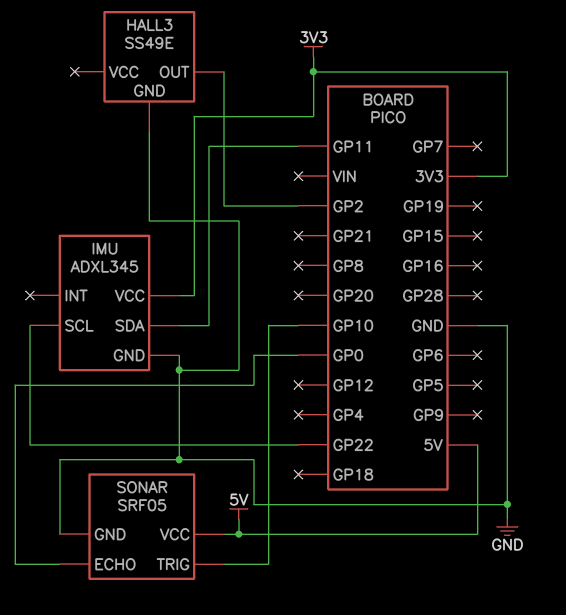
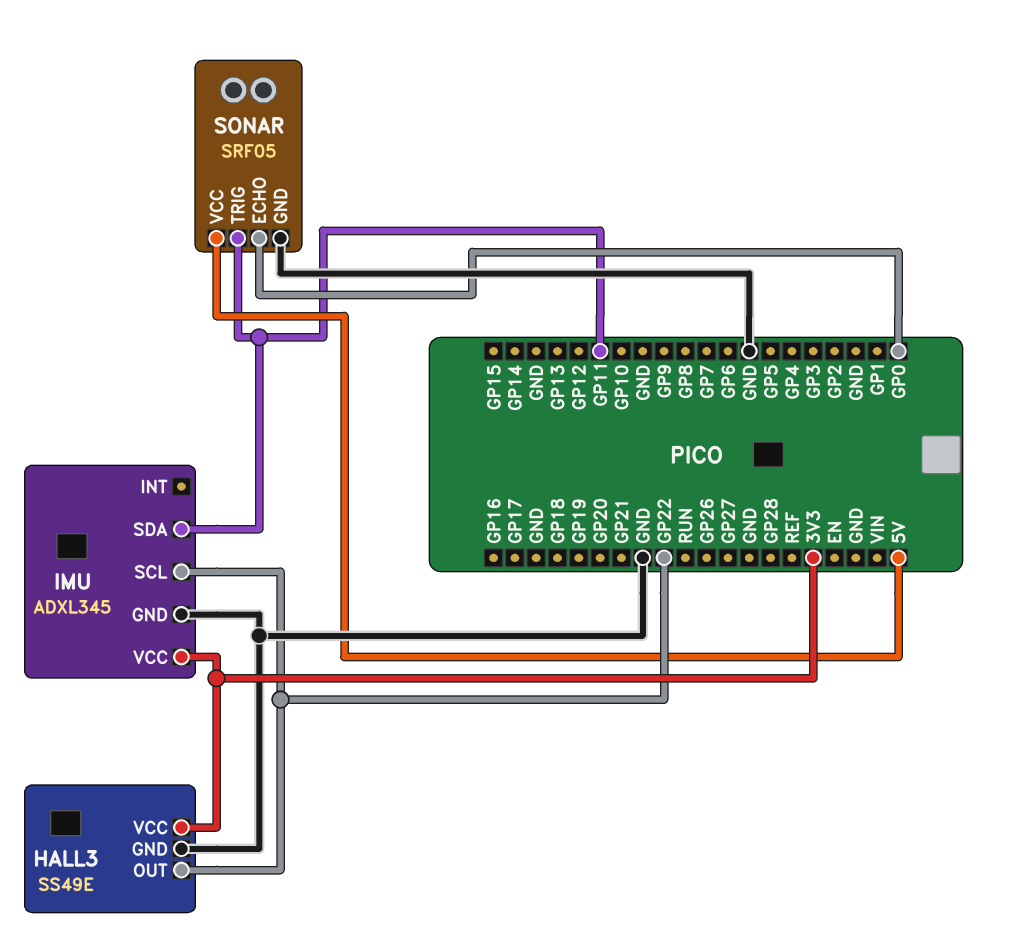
HALL3 pin OUT: GP2 -> GP22
HALL3 pin VCC: none -> 3V3
SONAR pin TRIG: GP10 -> GP11

